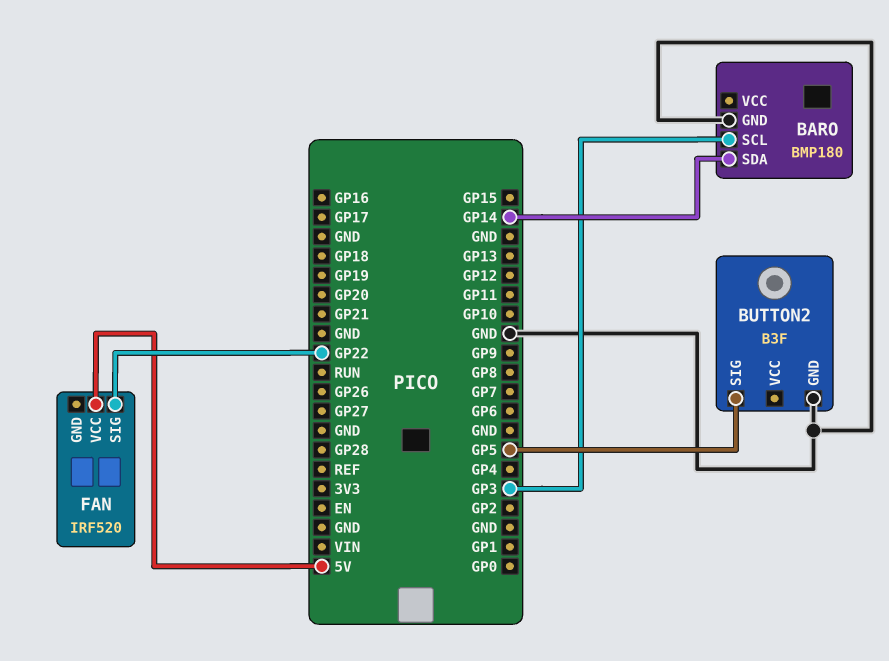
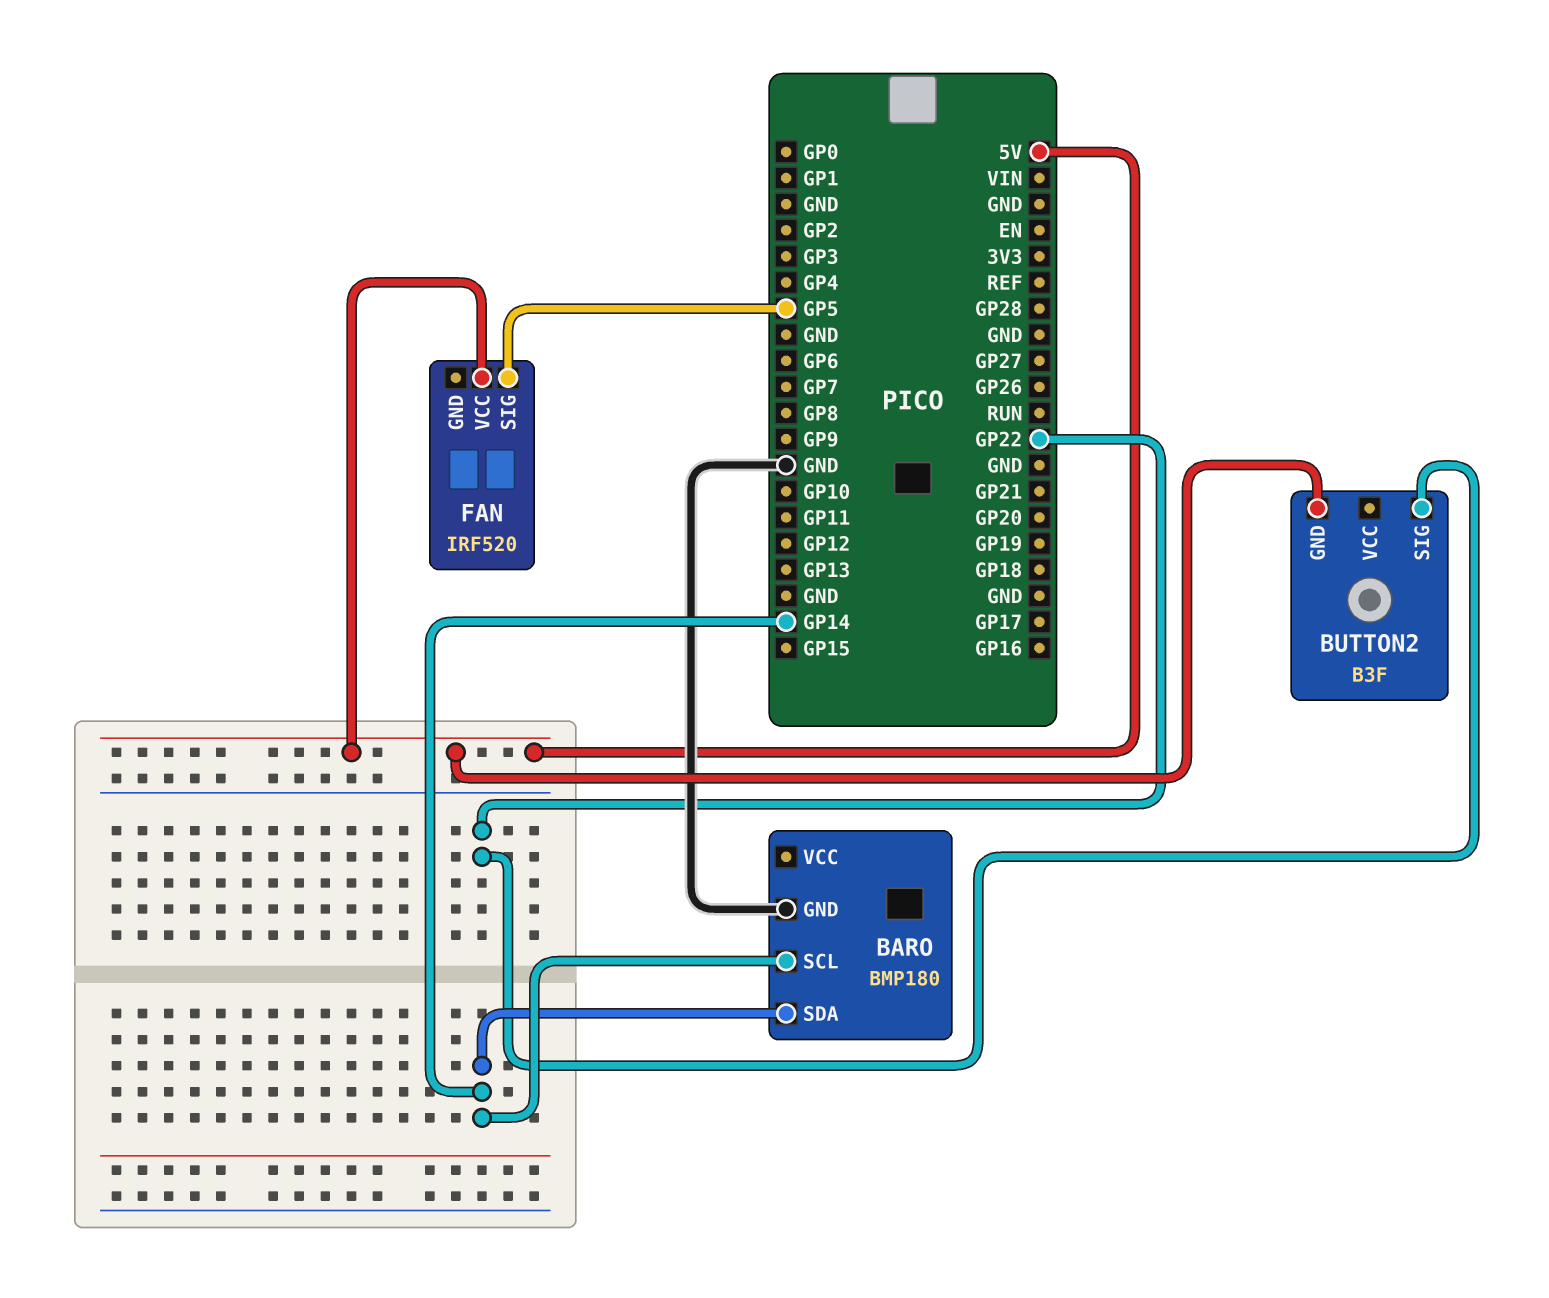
BARO pin SCL: GP3 -> GP14
BUTTON2 pin GND: GND -> 5V
BUTTON2 pin SIG: GP5 -> GP22
FAN pin SIG: GP22 -> GP5

